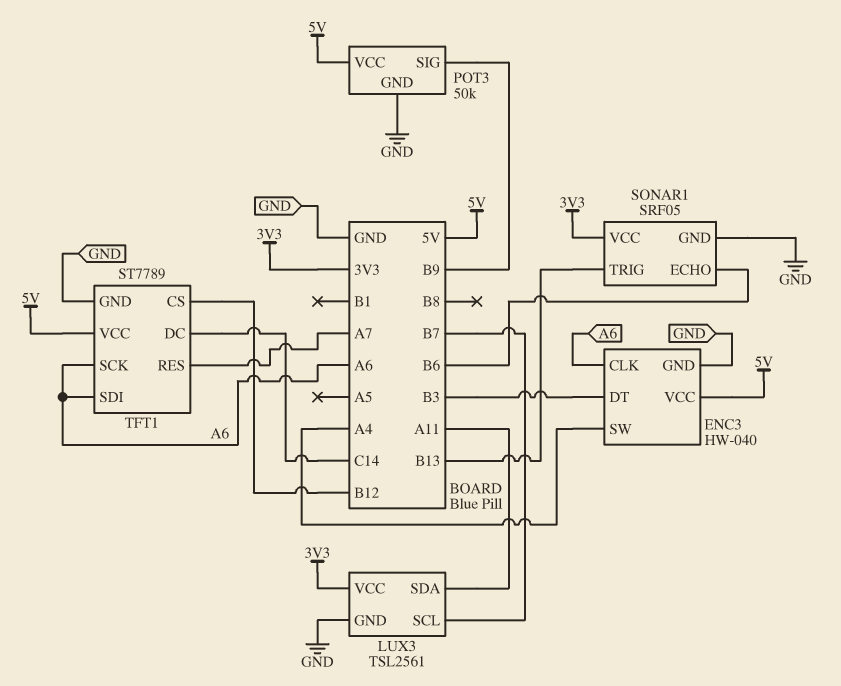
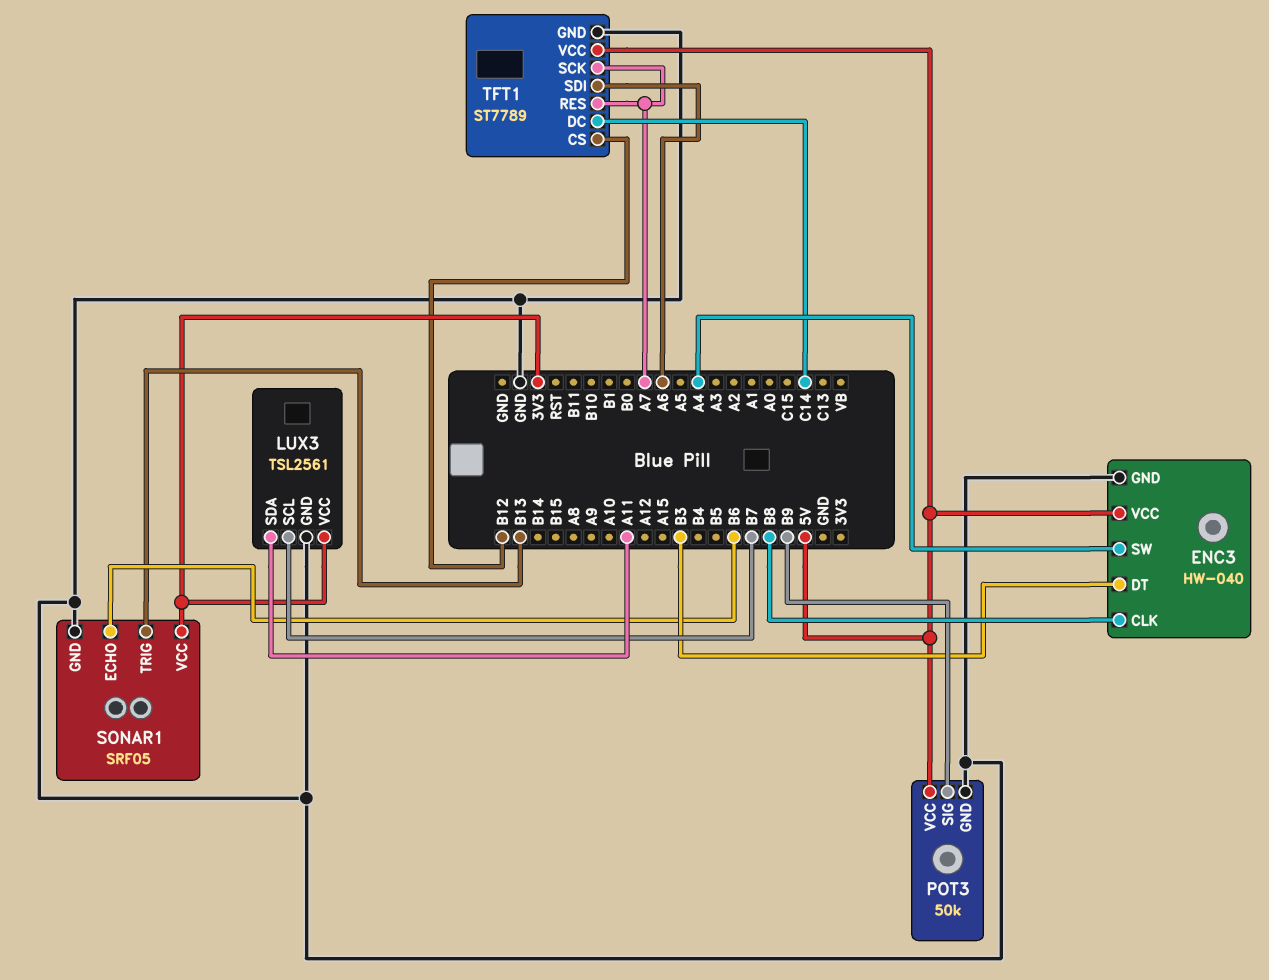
ENC3 pin CLK: A6 -> B8
TFT1 pin SCK: A6 -> A7

